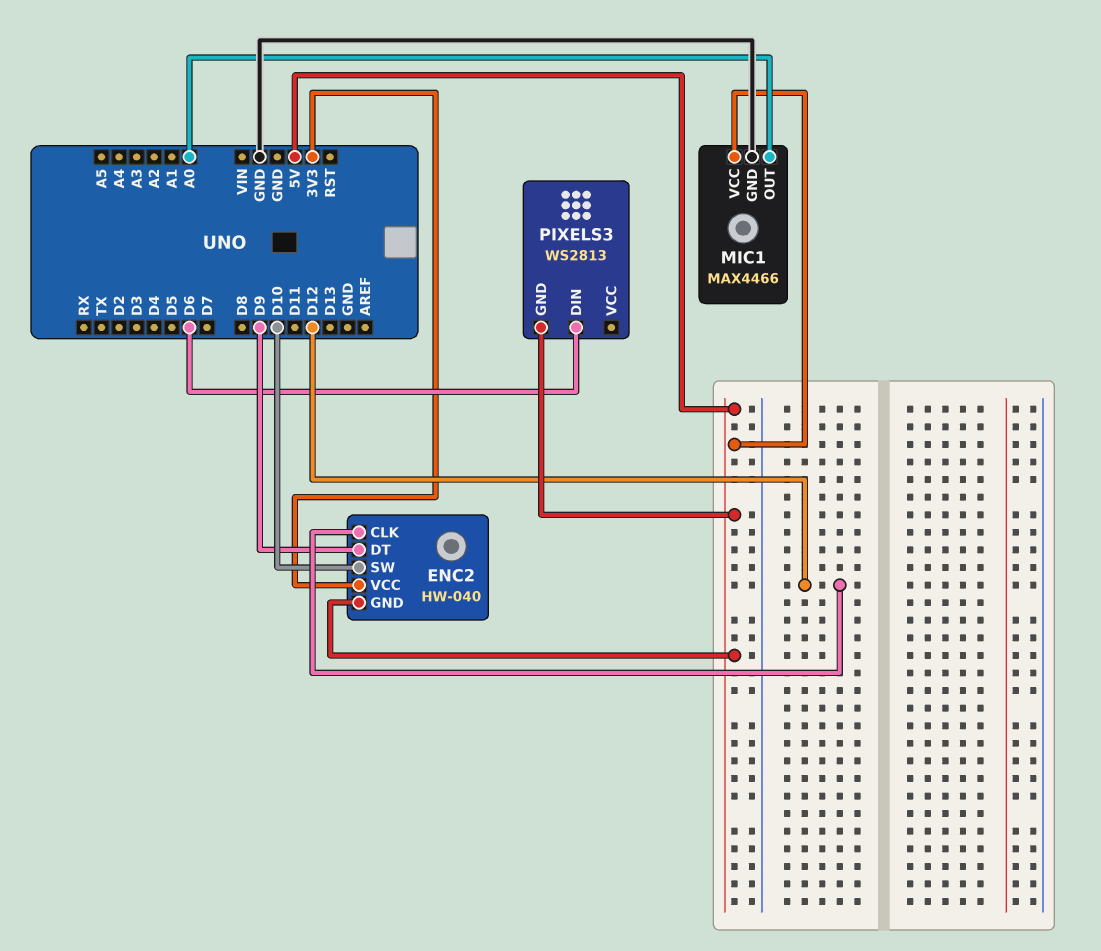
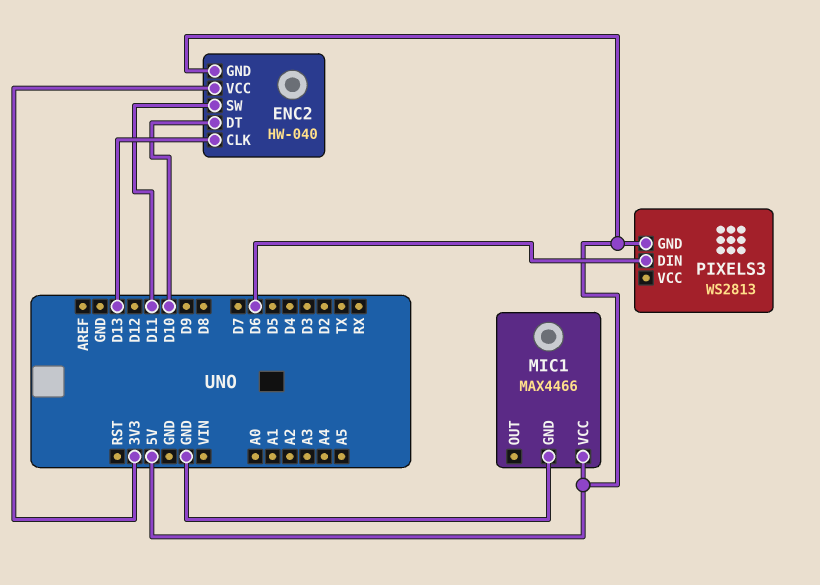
ENC2 pin CLK: D12 -> D13
ENC2 pin DT: D9 -> D10
ENC2 pin SW: D10 -> D11
MIC1 pin OUT: A0 -> none

